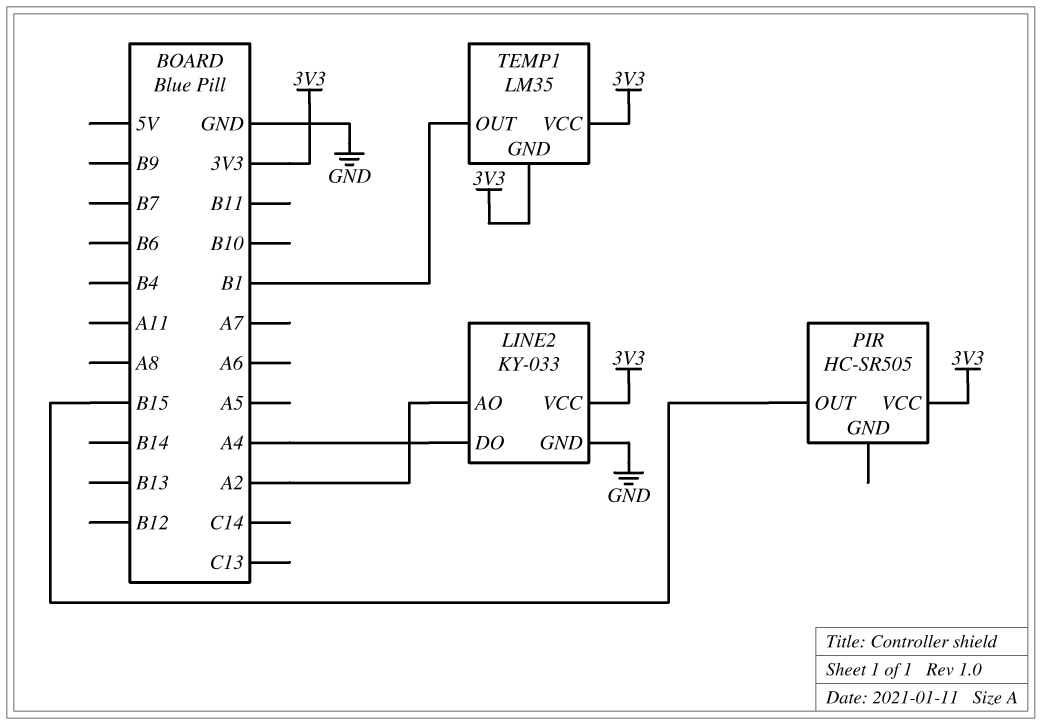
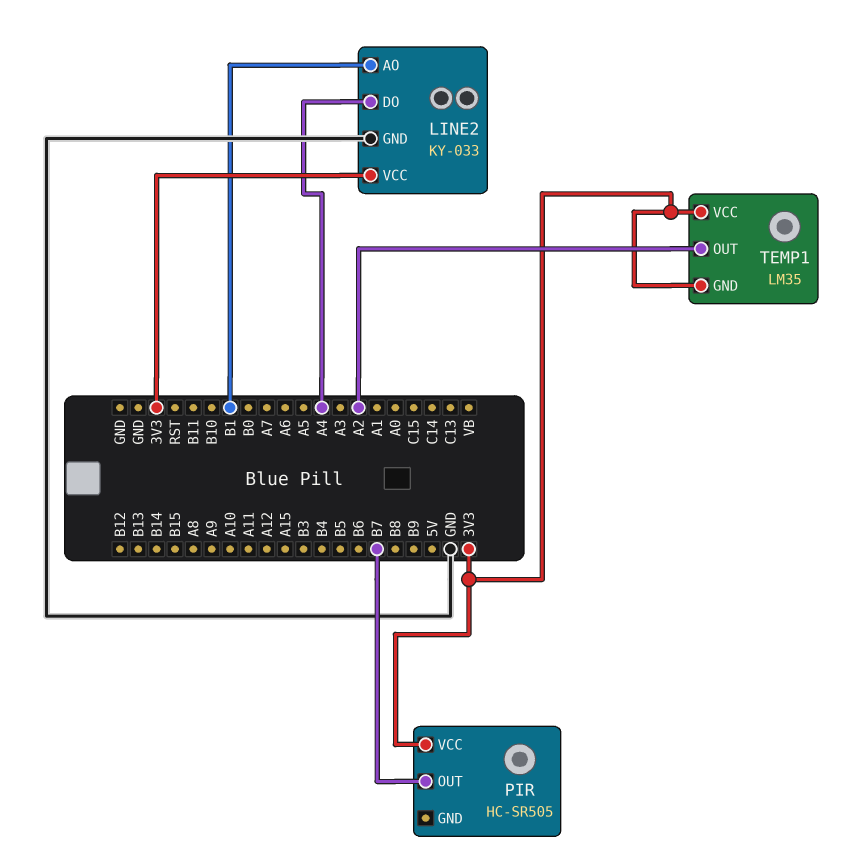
LINE2 pin AO: A2 -> B1
PIR pin OUT: B15 -> B7
TEMP1 pin OUT: B1 -> A2

